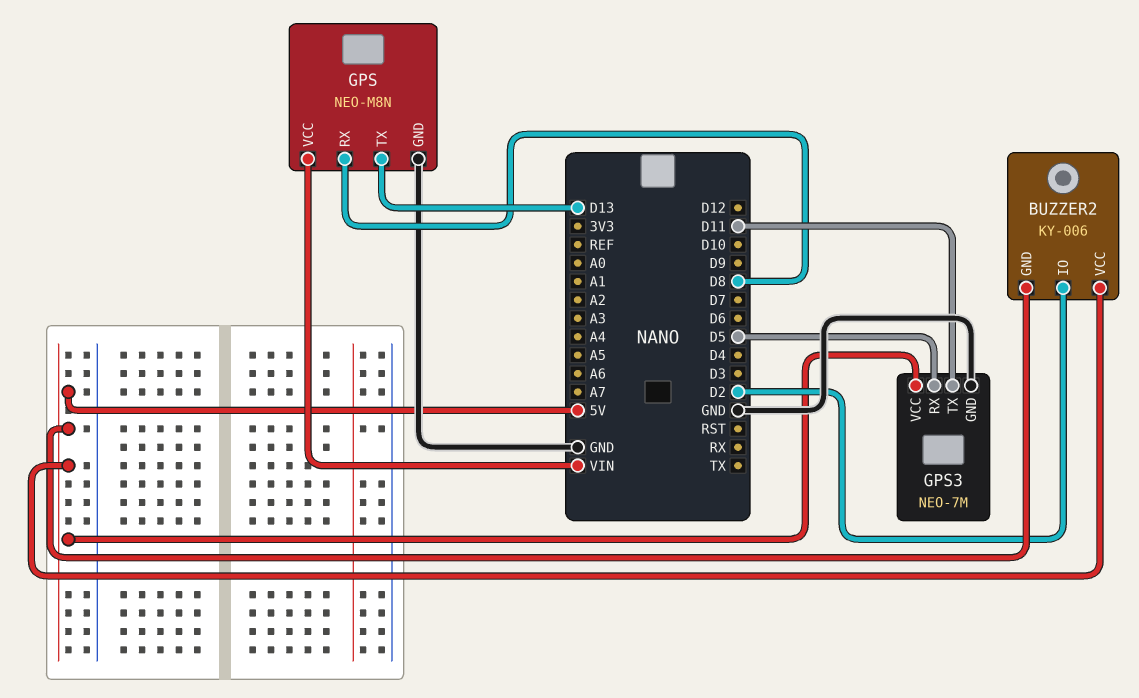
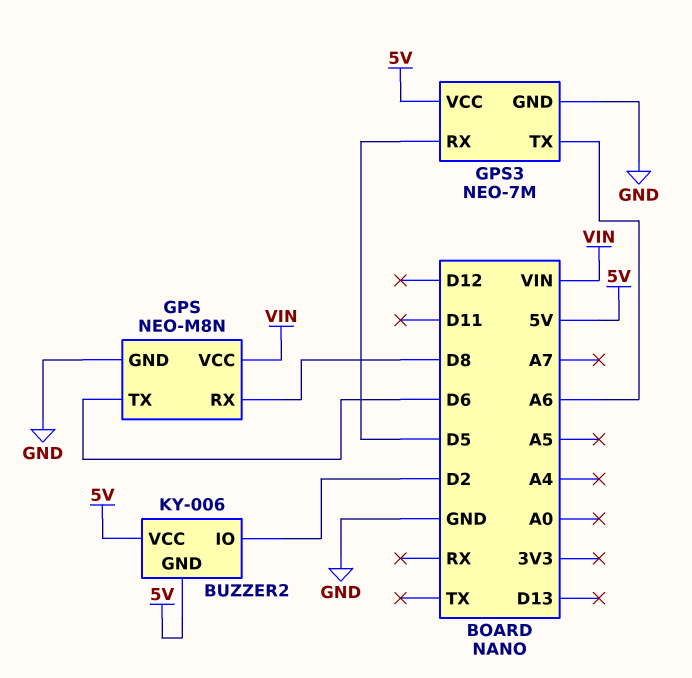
GPS pin TX: D13 -> D6
GPS3 pin TX: D11 -> A6

